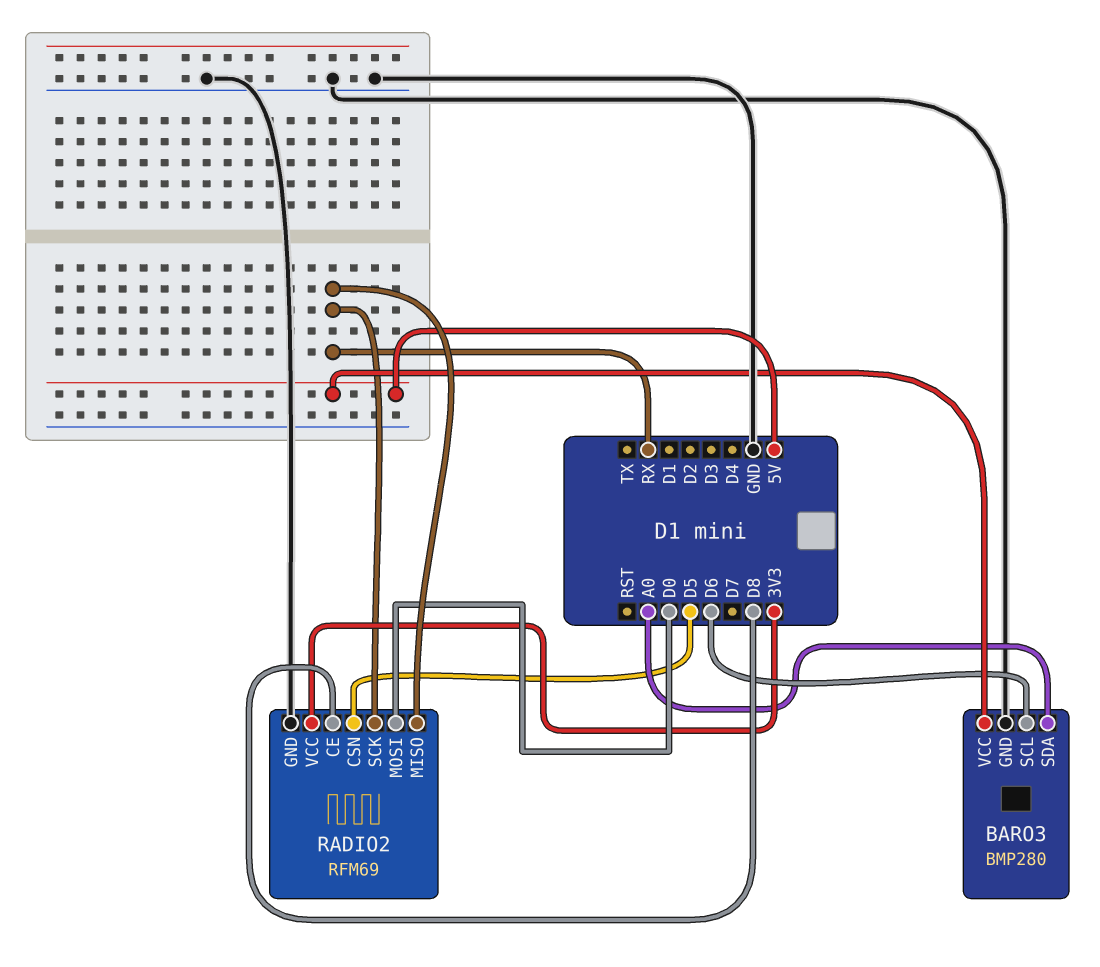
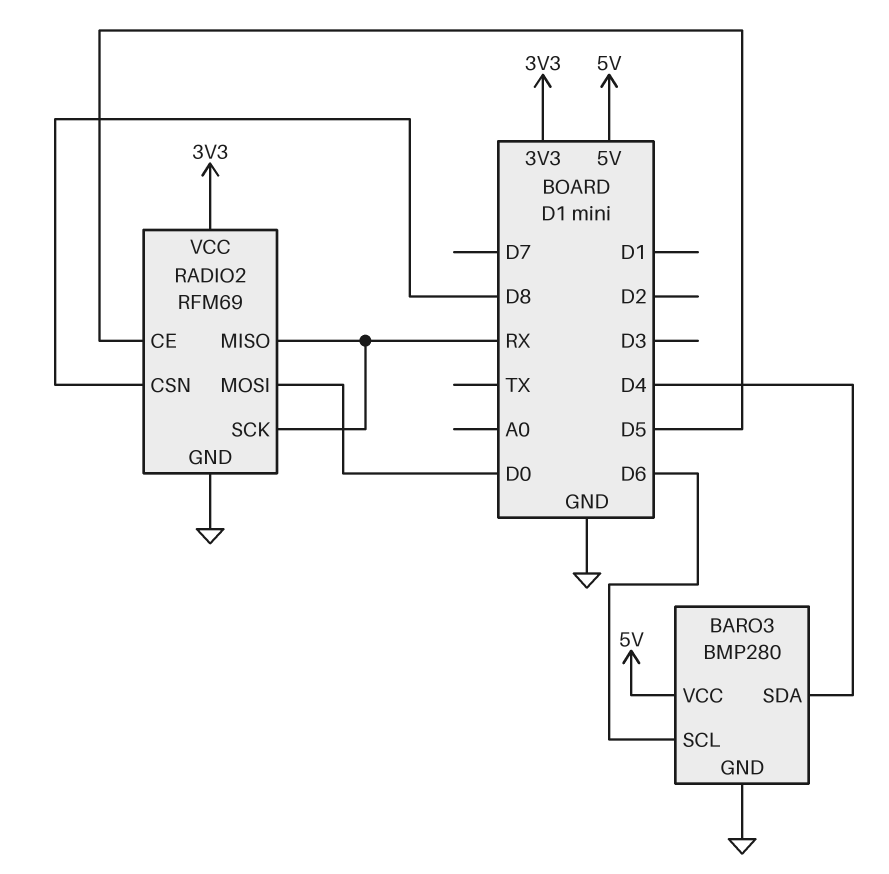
BARO3 pin SDA: A0 -> D4
RADIO2 pin CE: D8 -> D5
RADIO2 pin CSN: D5 -> D8

